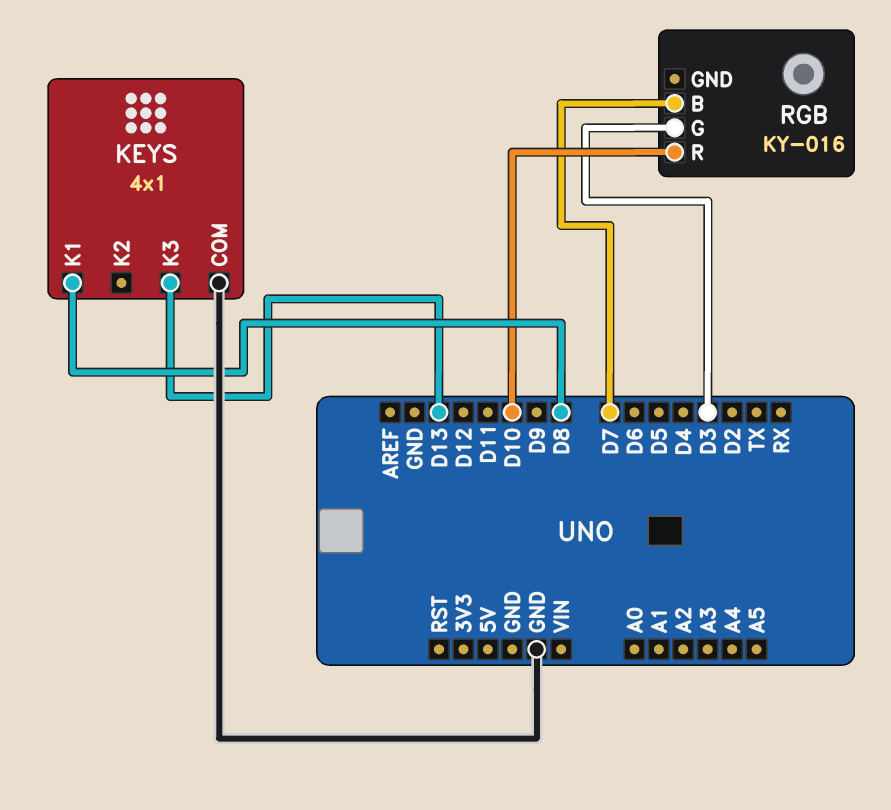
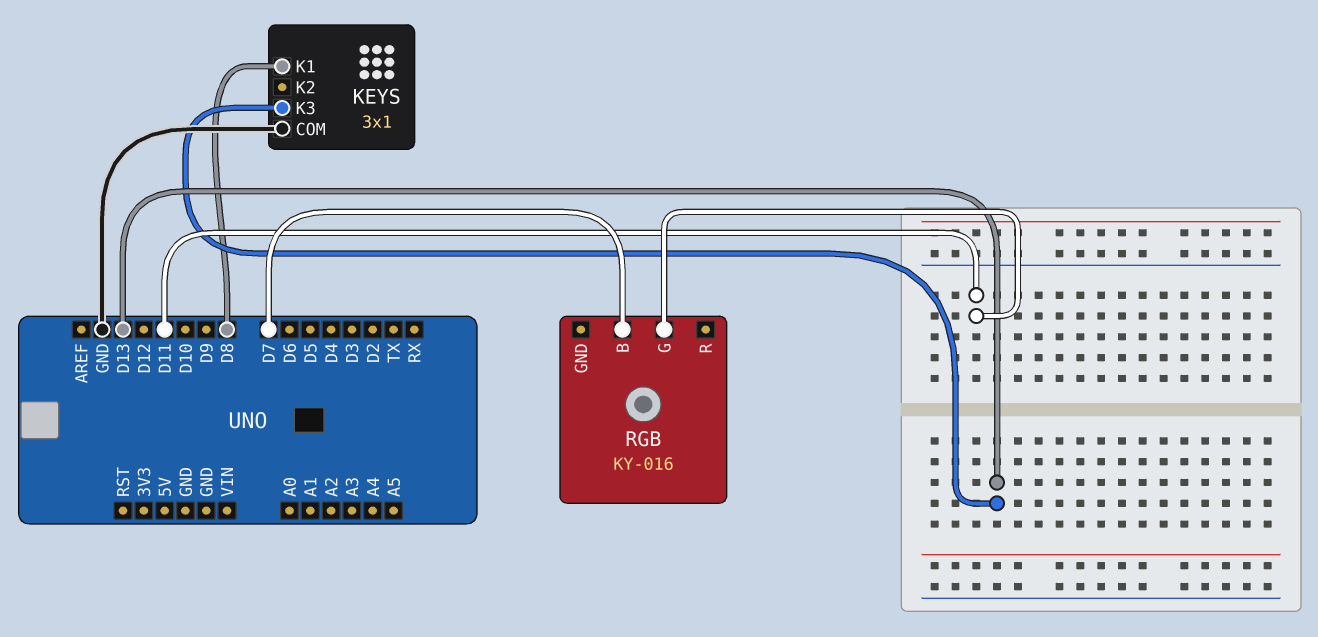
KEYS: 4x1 -> 3x1
RGB pin G: D3 -> D11
RGB pin R: D10 -> none

